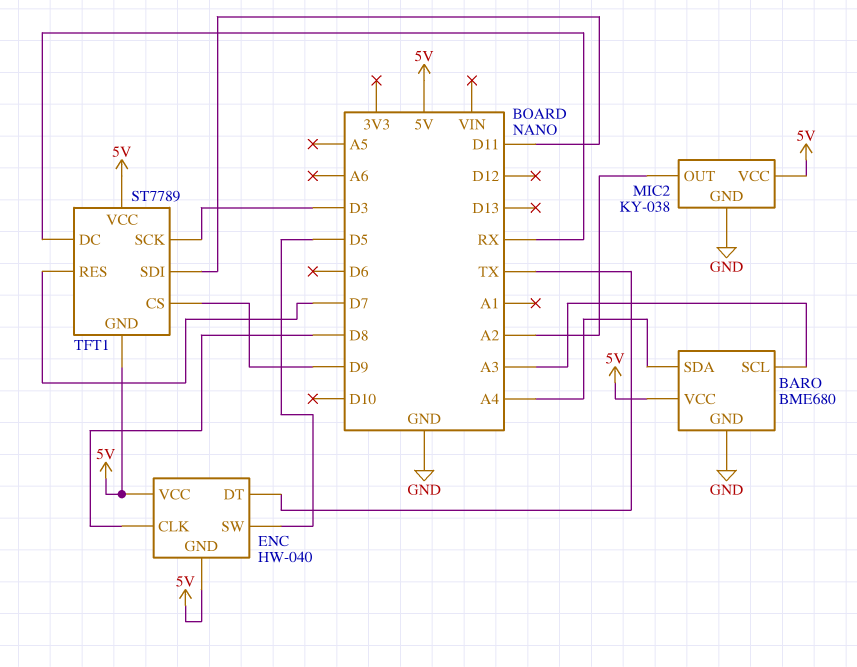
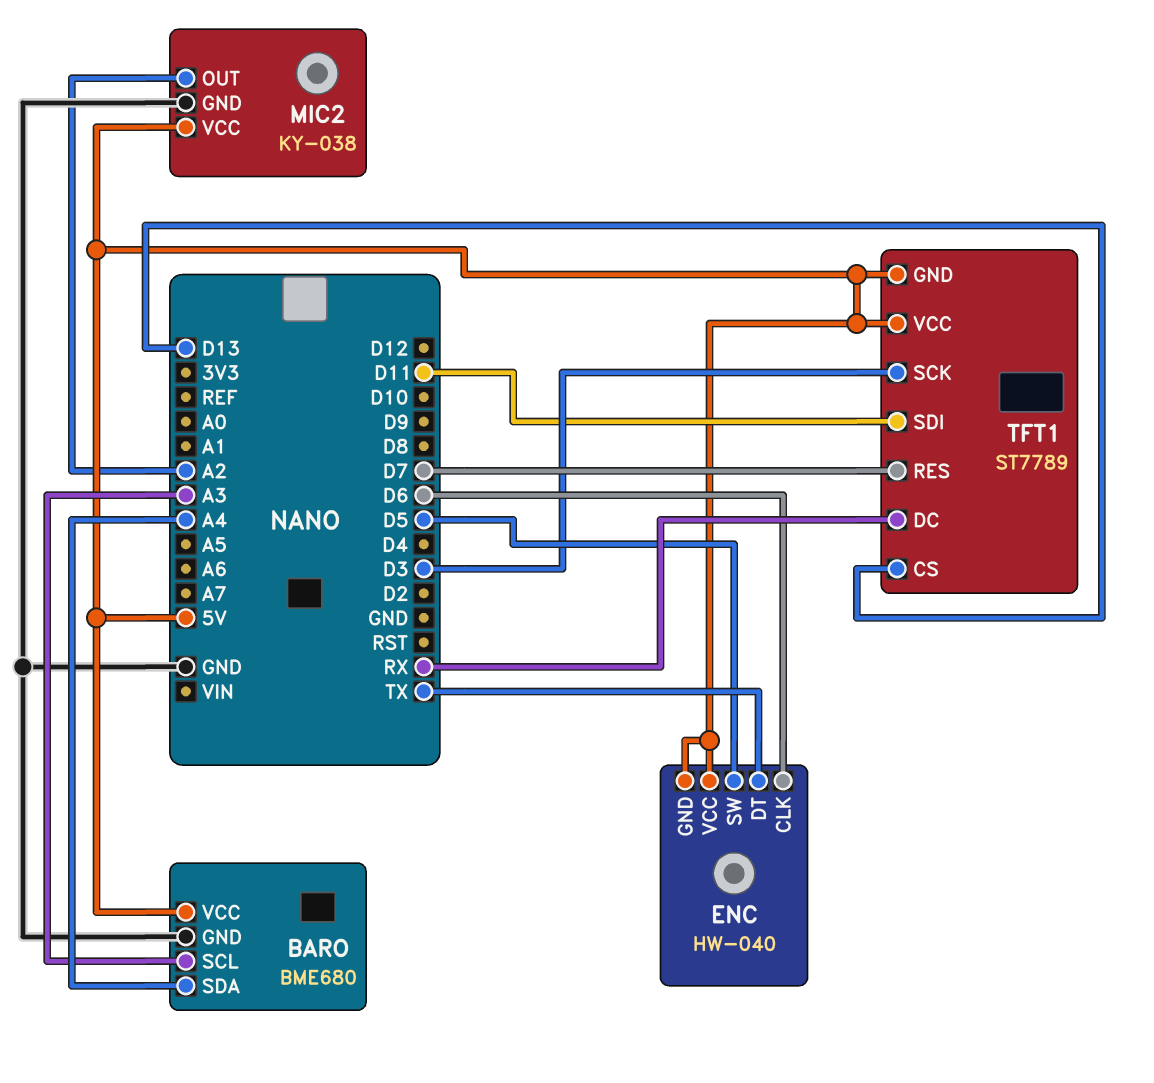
ENC pin CLK: D8 -> D6
TFT1 pin CS: D9 -> D13

